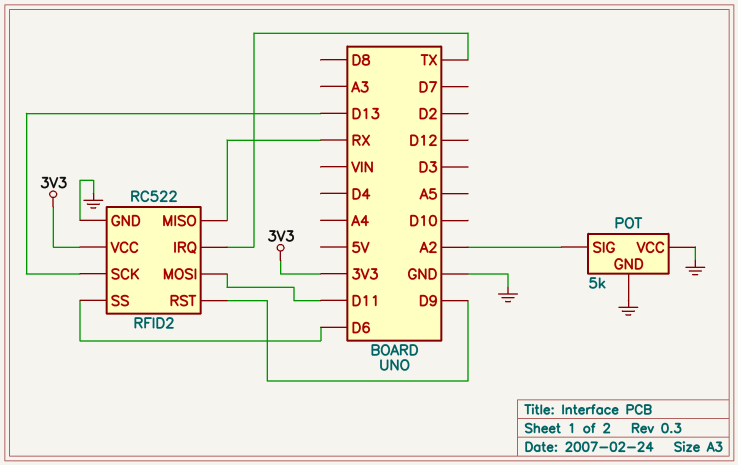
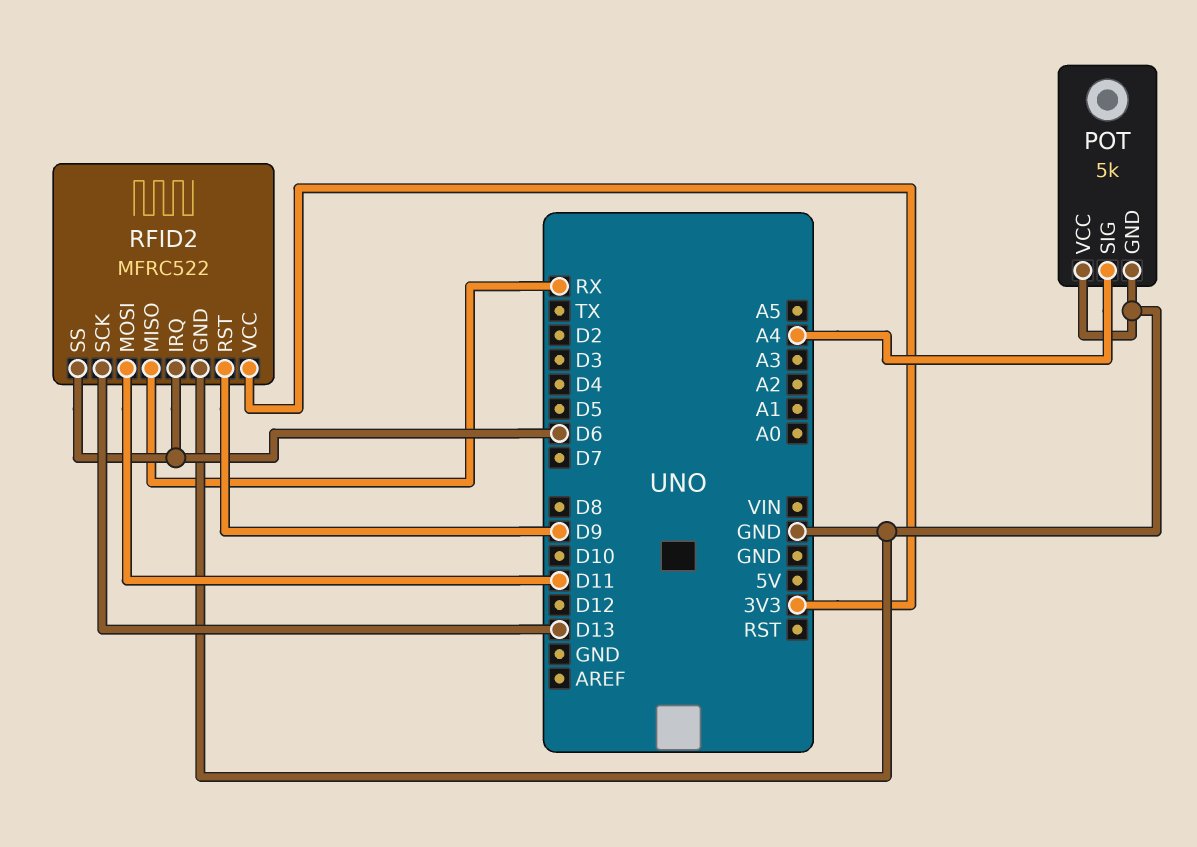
POT pin SIG: A2 -> A4
RFID2: RC522 -> MFRC522
RFID2 pin IRQ: TX -> D6

